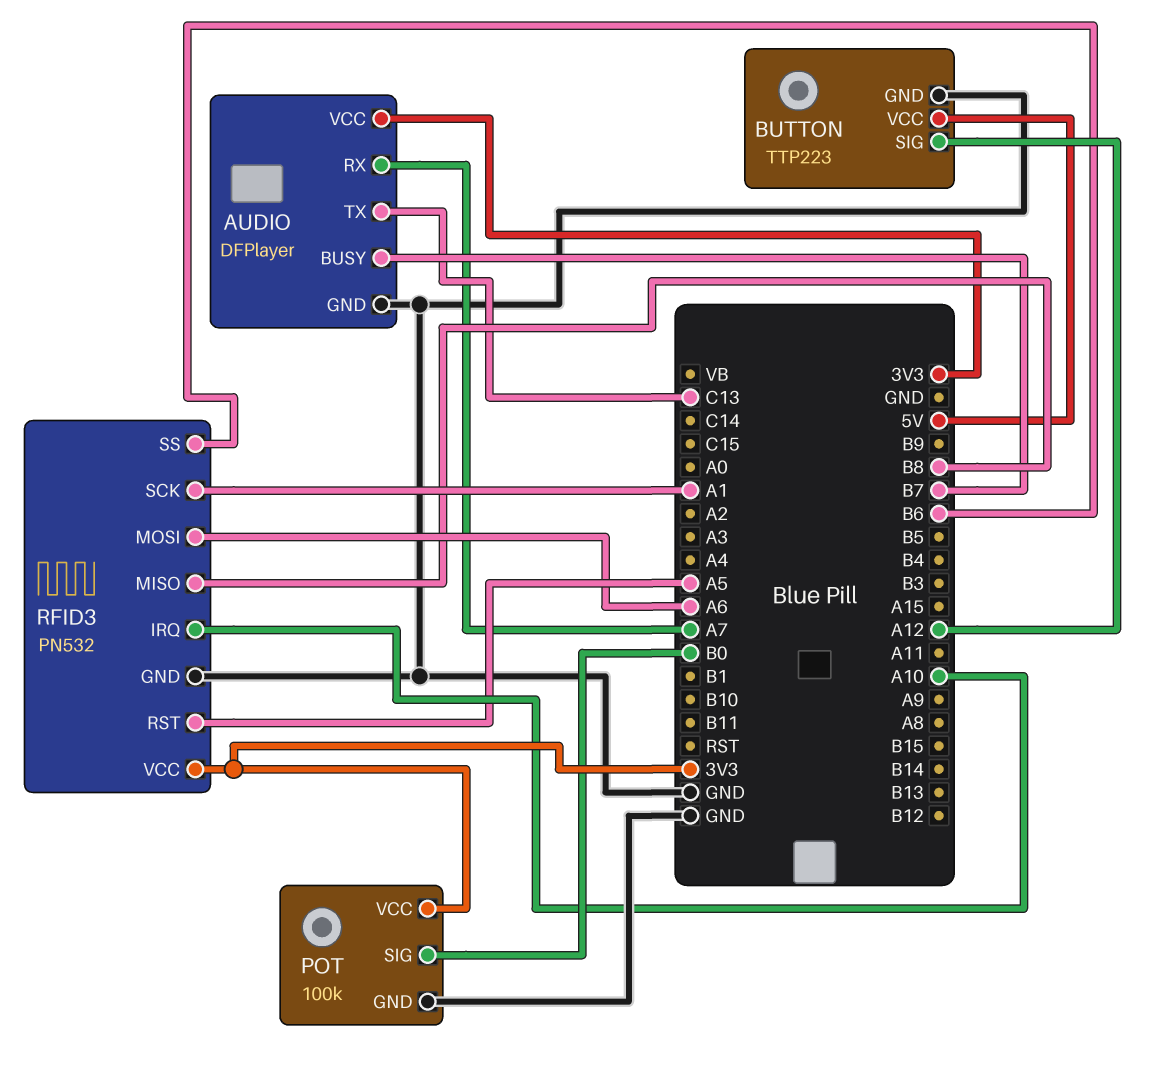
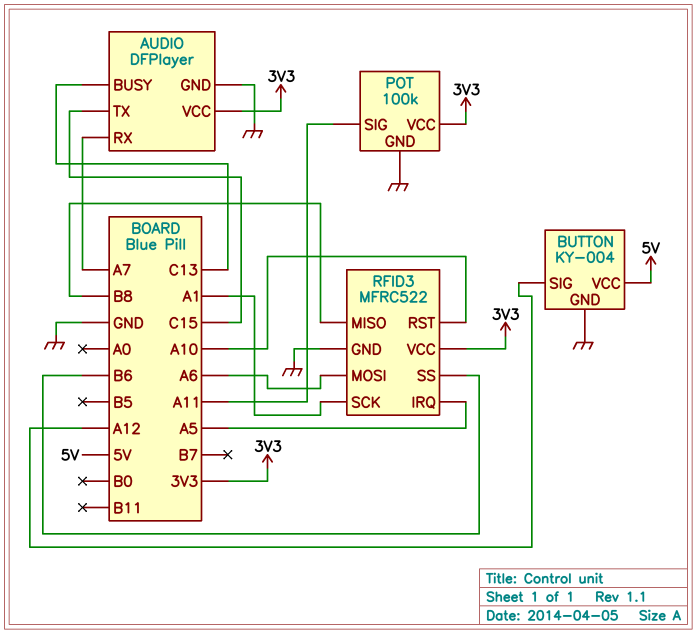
AUDIO pin BUSY: B7 -> C13
AUDIO pin TX: C13 -> C15
BUTTON: TTP223 -> KY-004
POT pin SIG: B0 -> A11
RFID3: PN532 -> MFRC522
RFID3 pin IRQ: A10 -> A5
RFID3 pin RST: A5 -> A10

